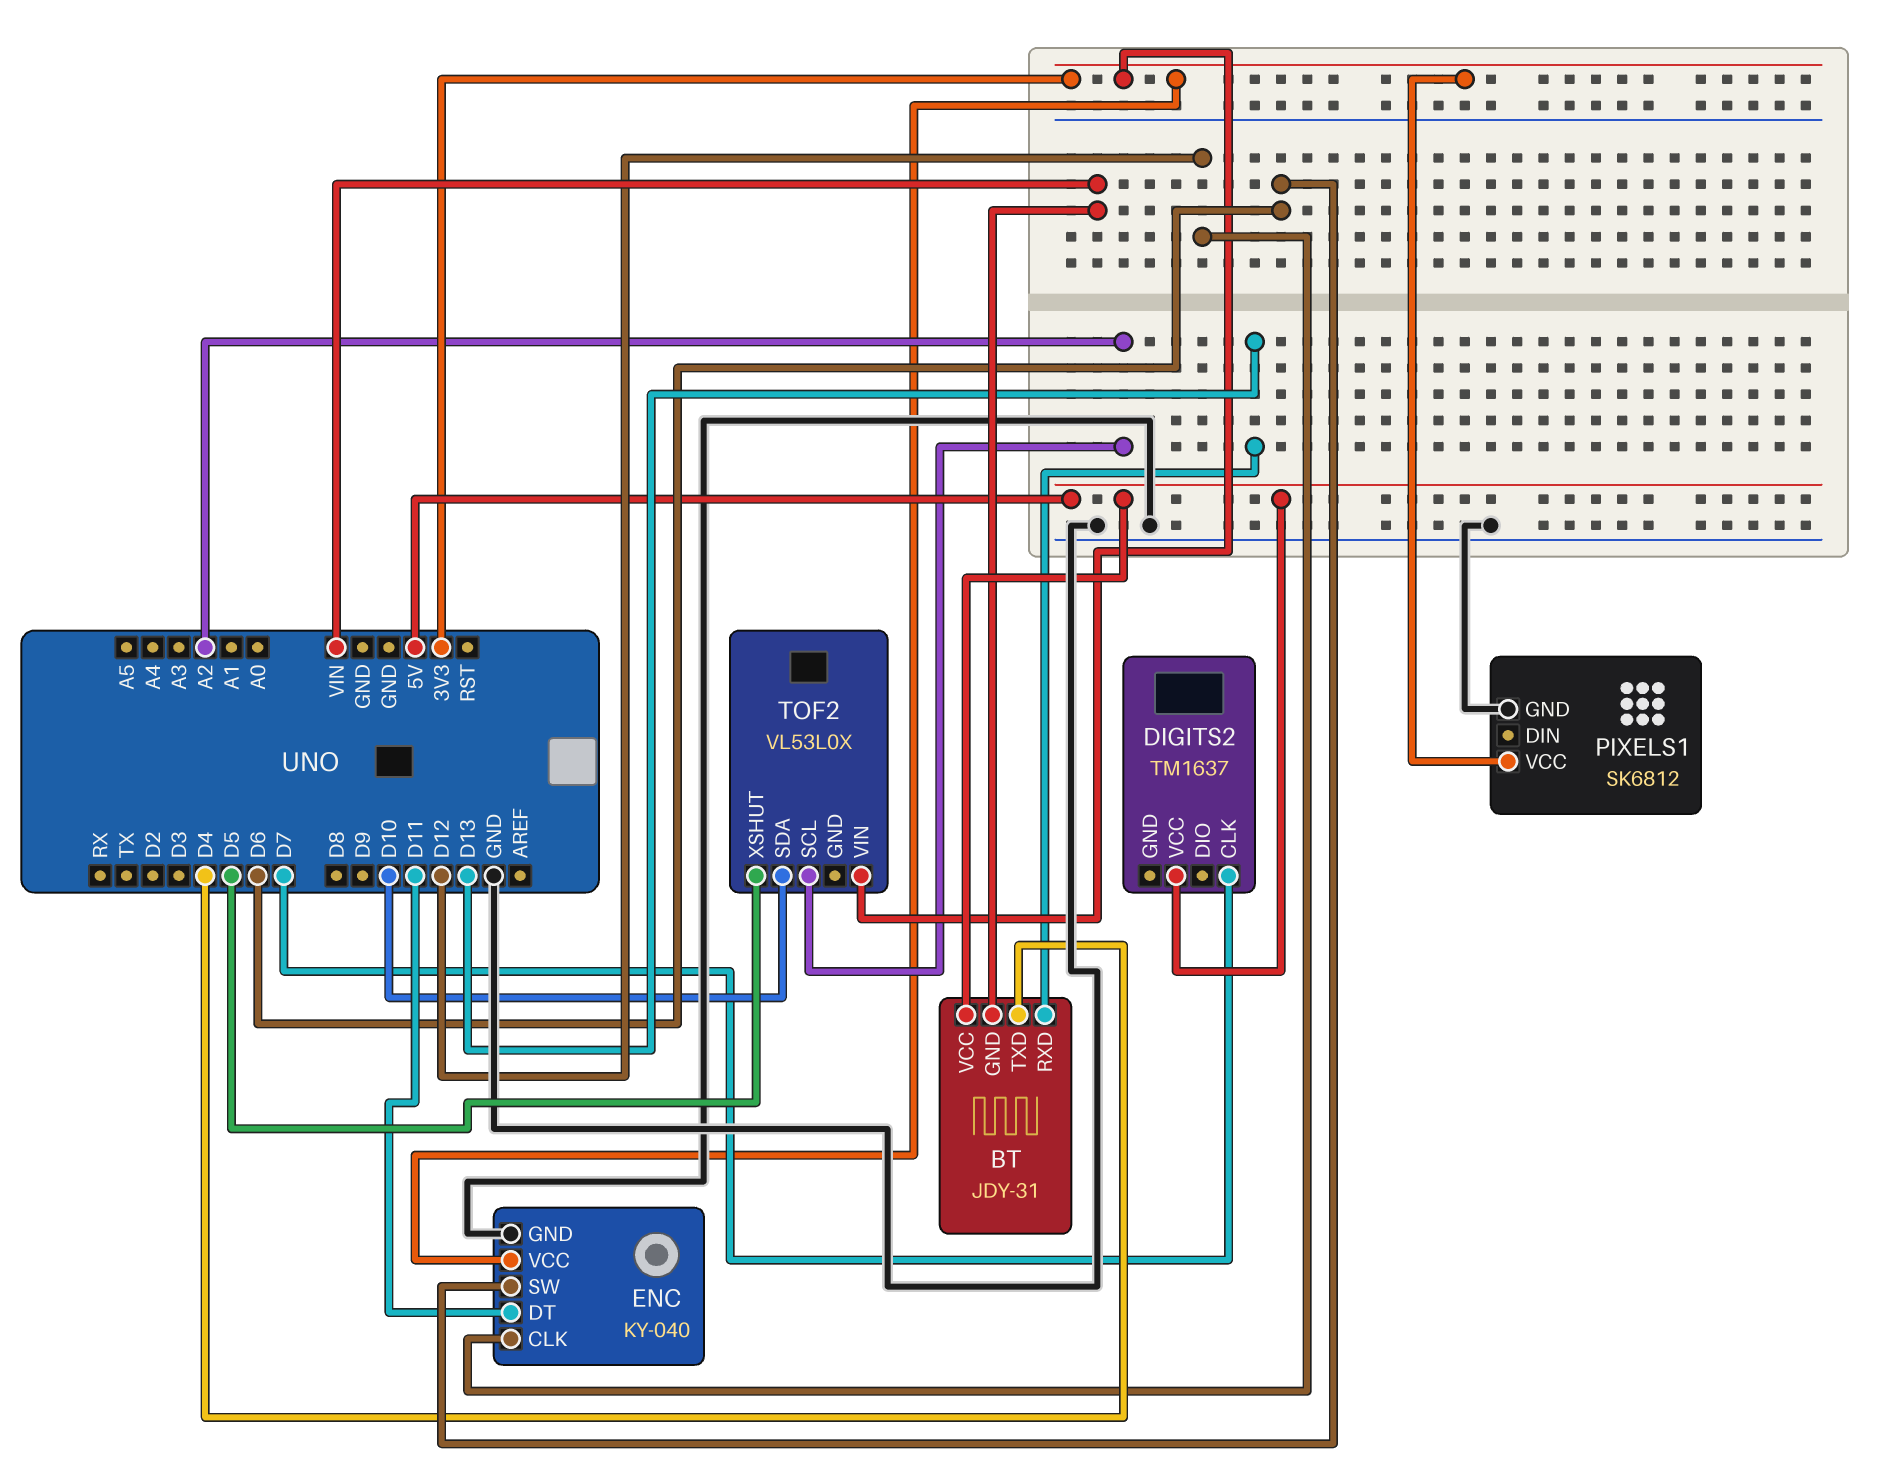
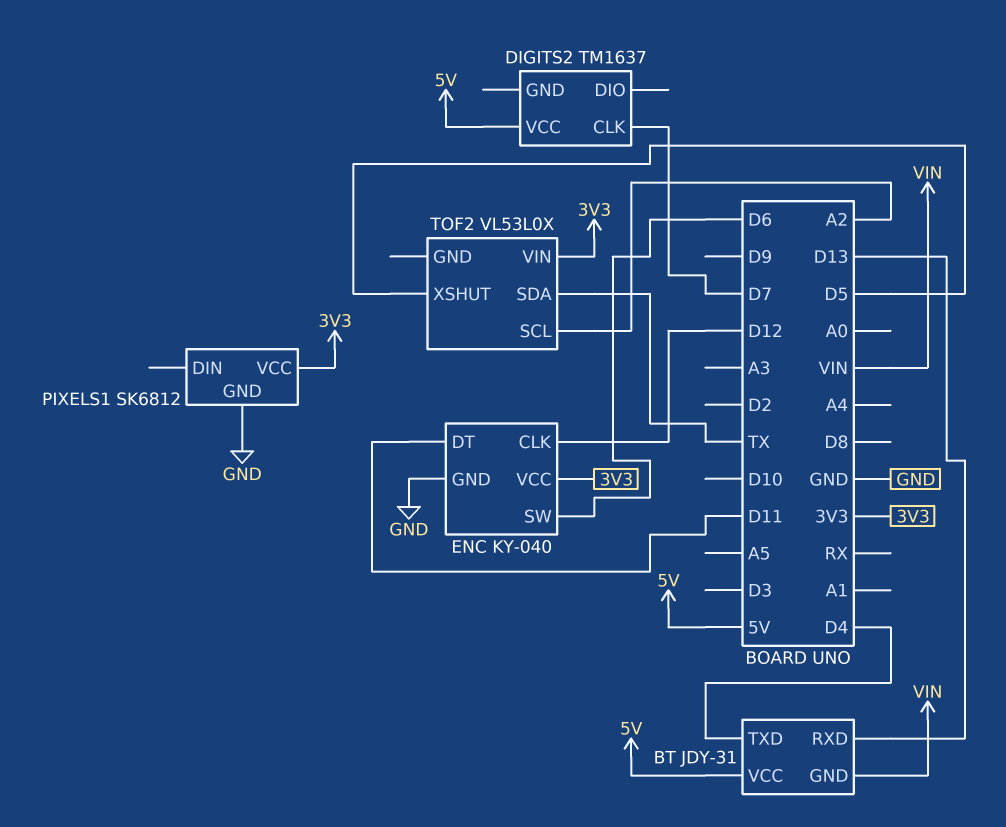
TOF2 pin SDA: D10 -> TX

